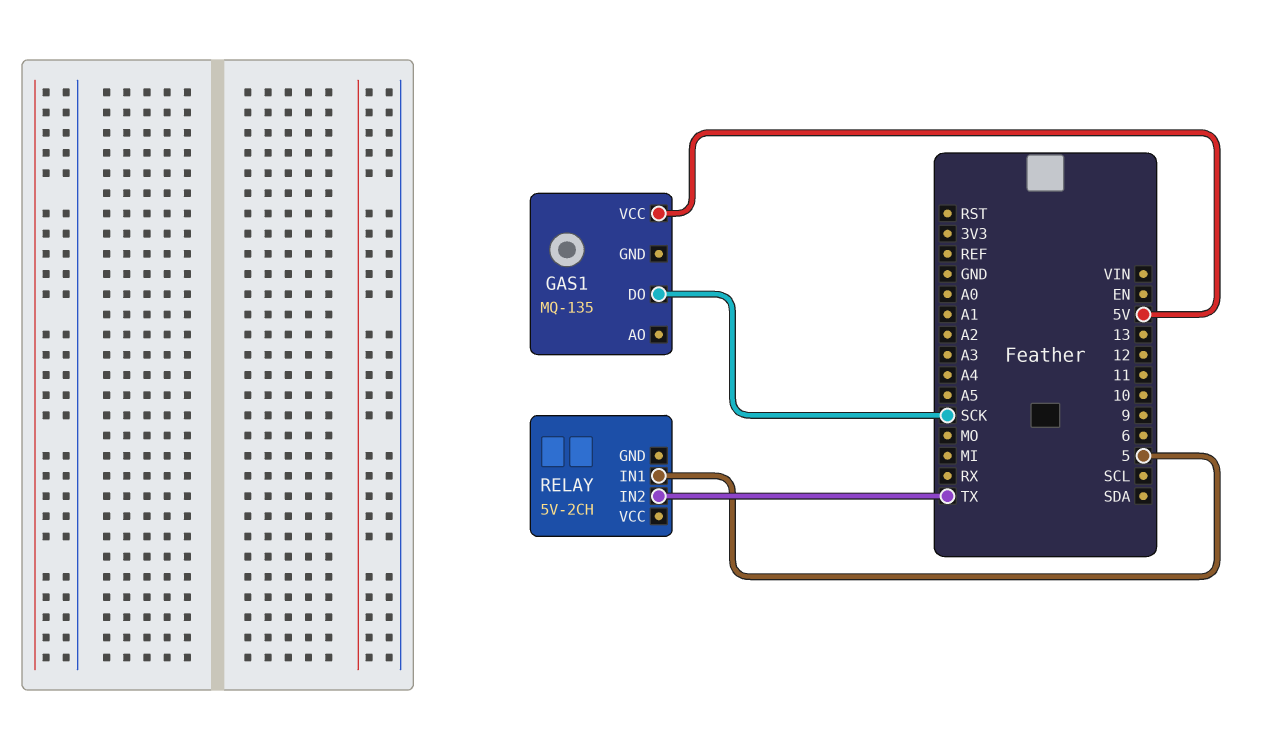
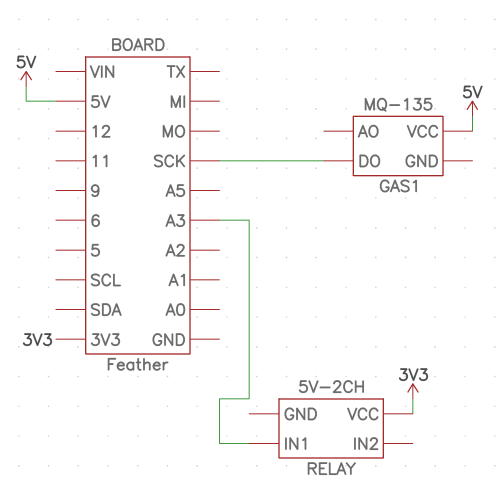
RELAY pin IN1: 5 -> A3
RELAY pin IN2: TX -> none
RELAY pin VCC: none -> 3V3

